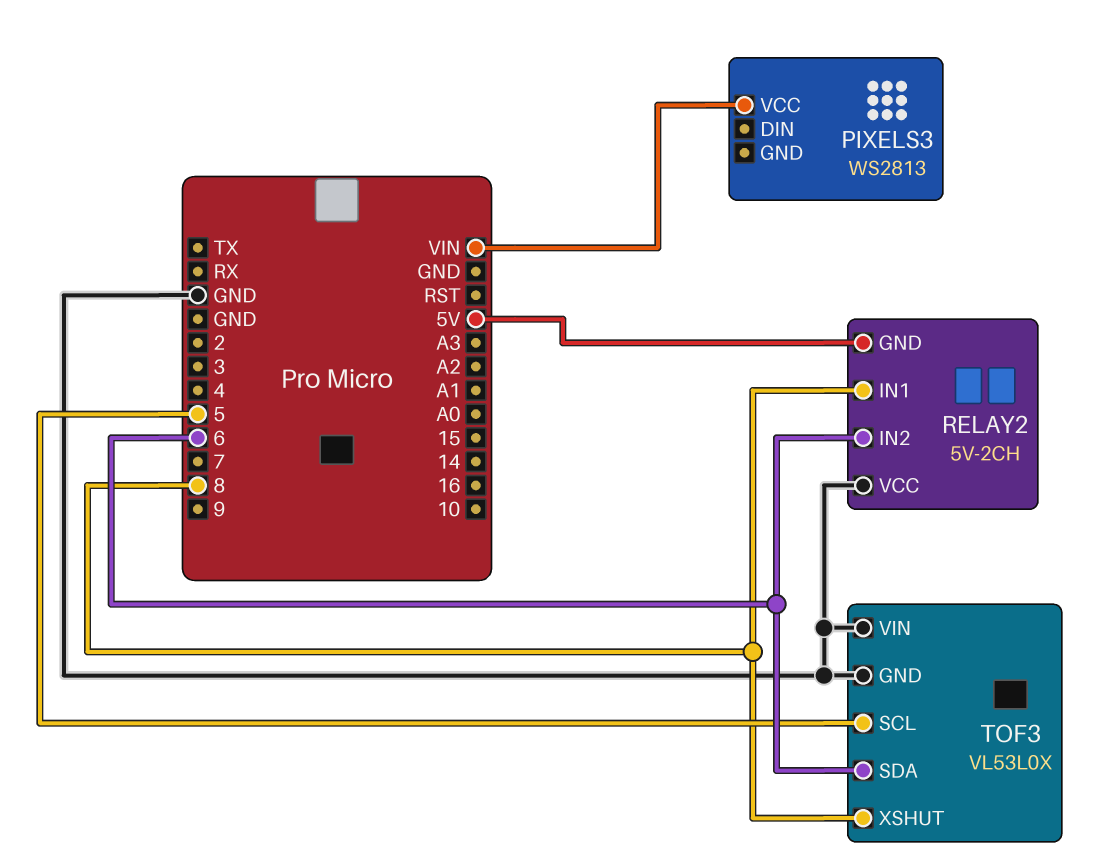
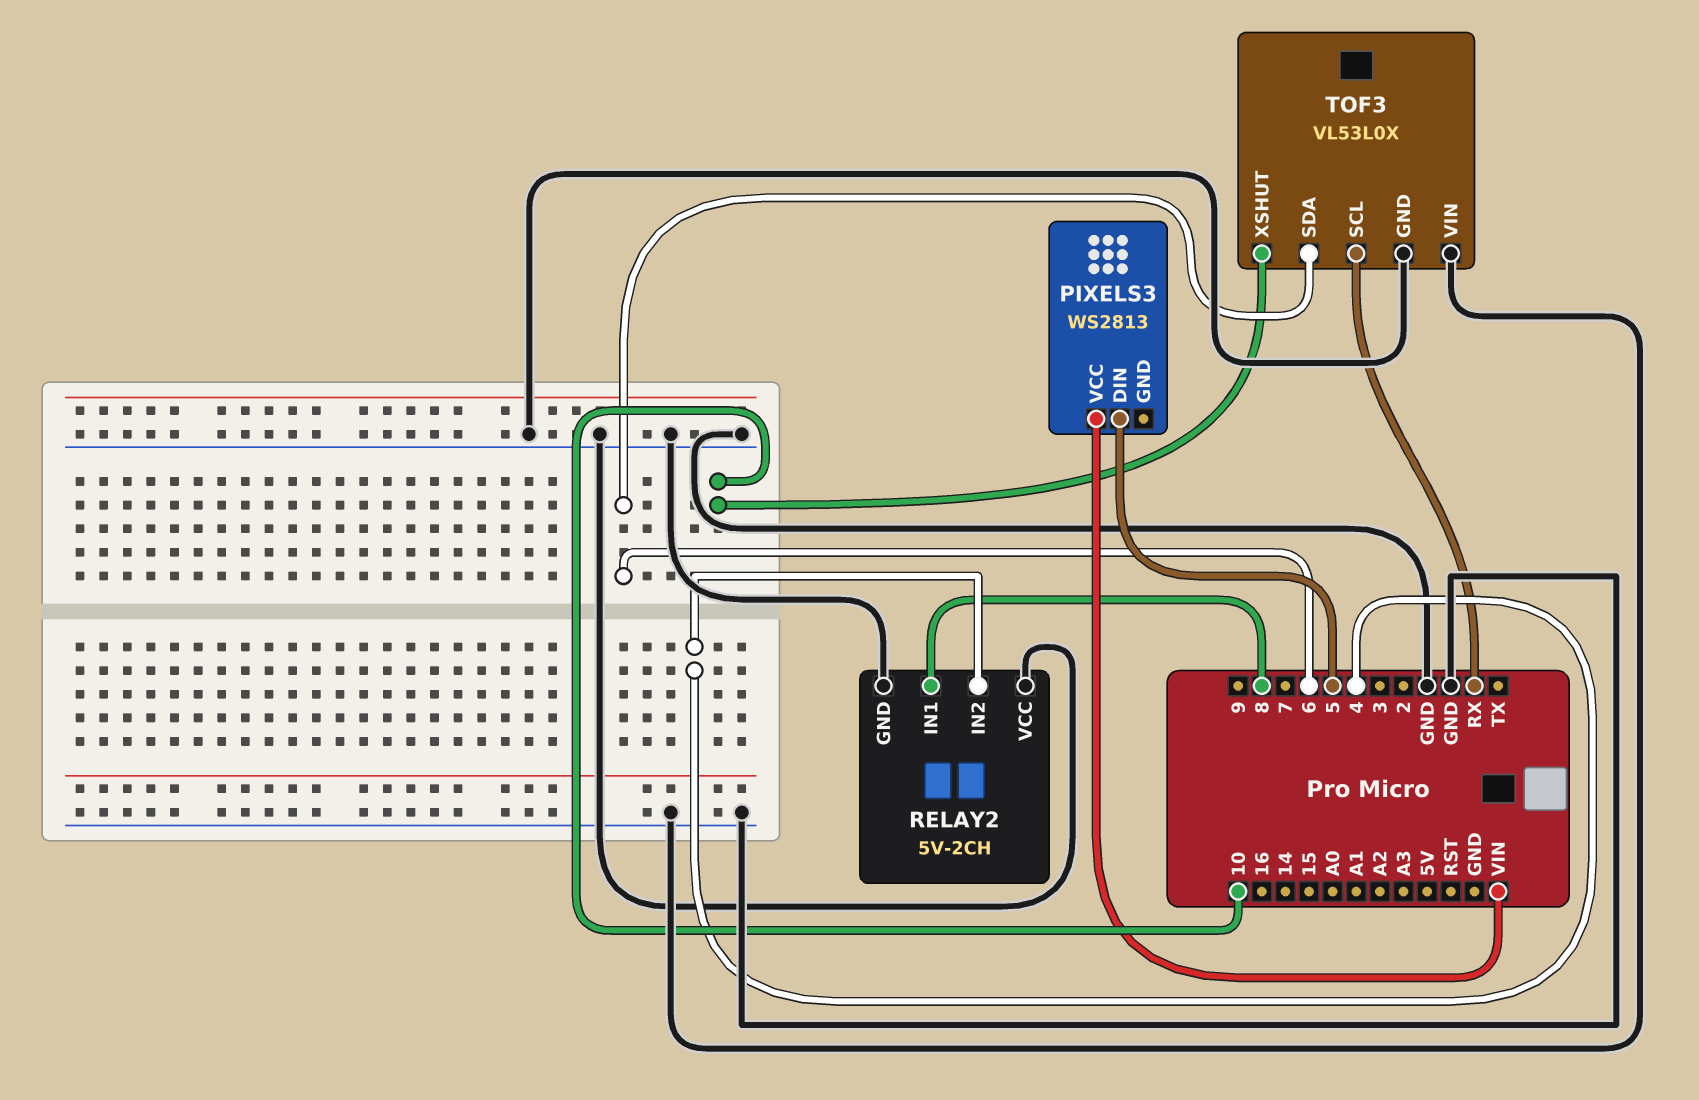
PIXELS3 pin DIN: none -> 5
RELAY2 pin GND: 5V -> GND
RELAY2 pin IN2: 6 -> 4
TOF3 pin SCL: 5 -> RX
TOF3 pin XSHUT: 8 -> 10

